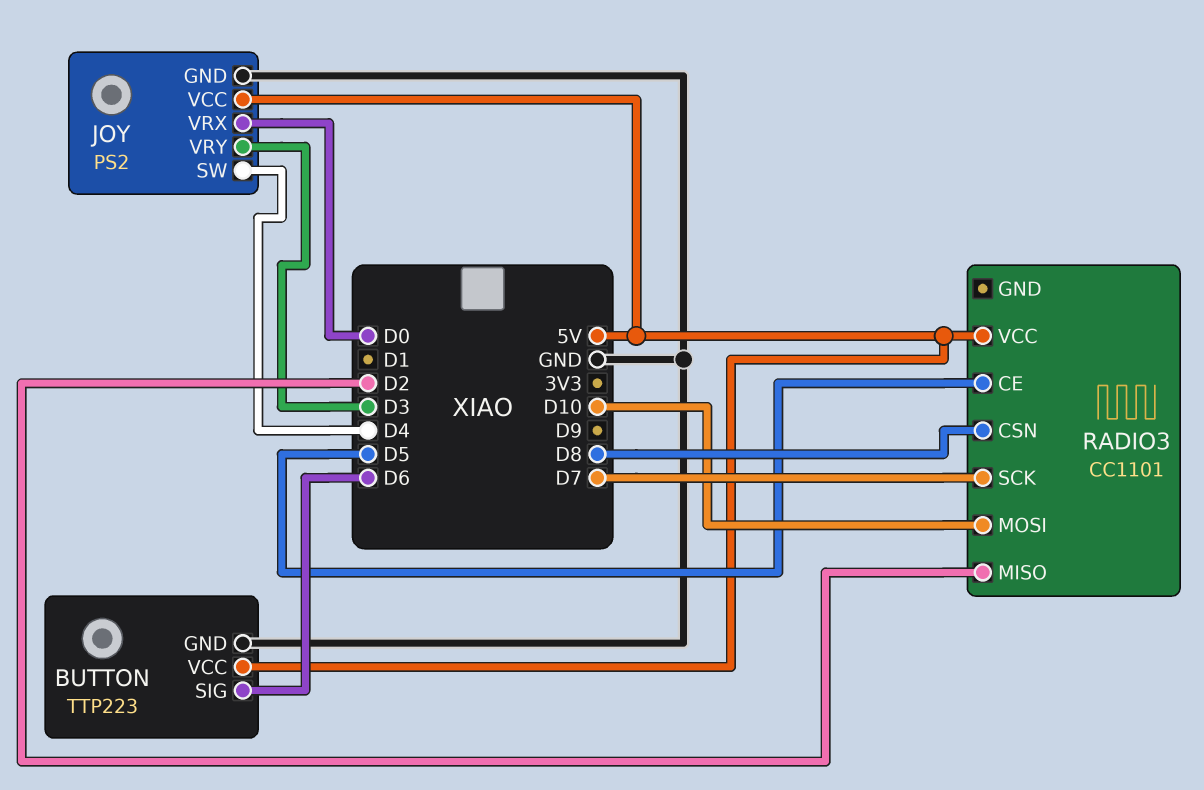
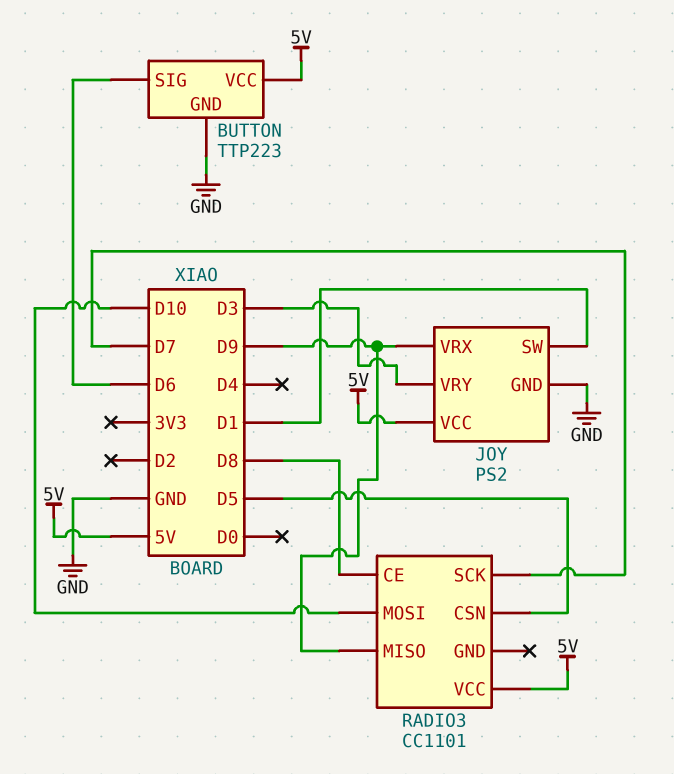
JOY pin SW: D4 -> D1
JOY pin VRX: D0 -> D9
RADIO3 pin CE: D5 -> D8
RADIO3 pin CSN: D8 -> D5
RADIO3 pin MISO: D2 -> D9

